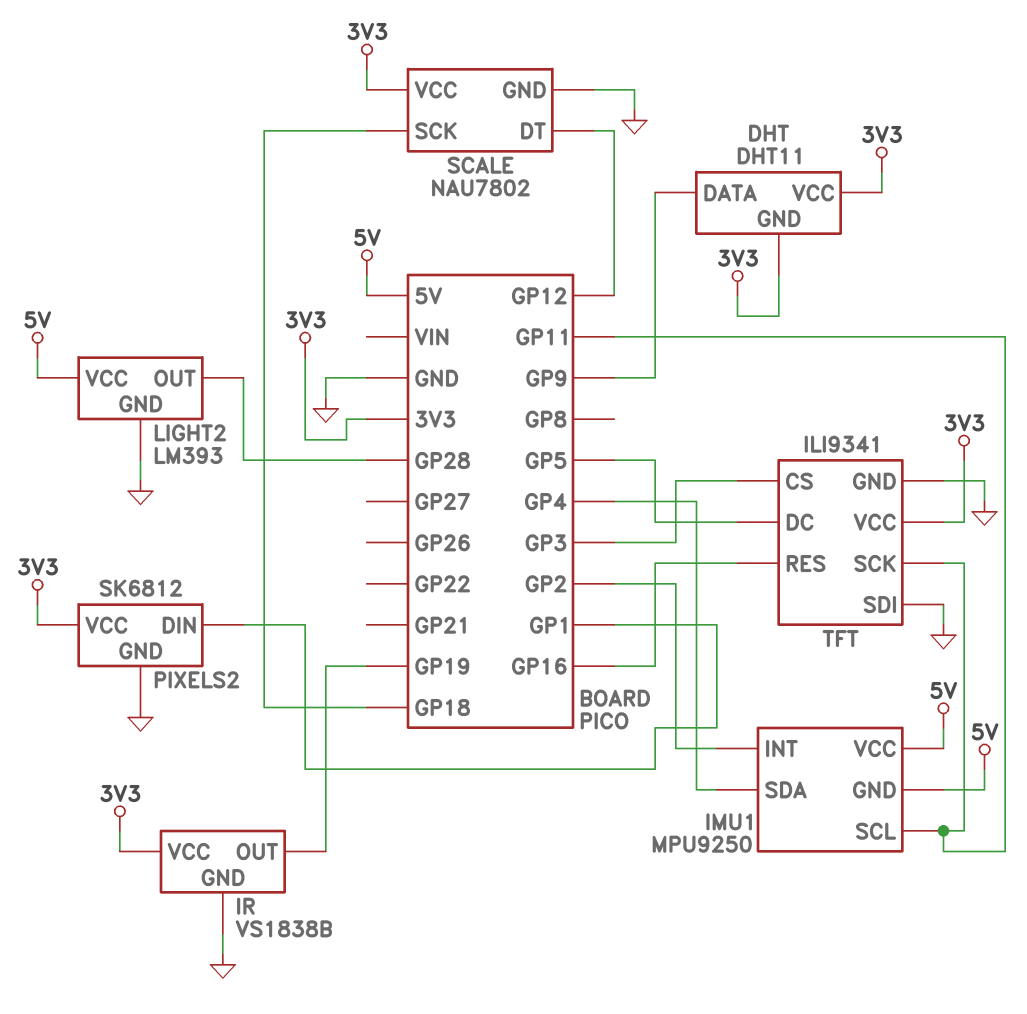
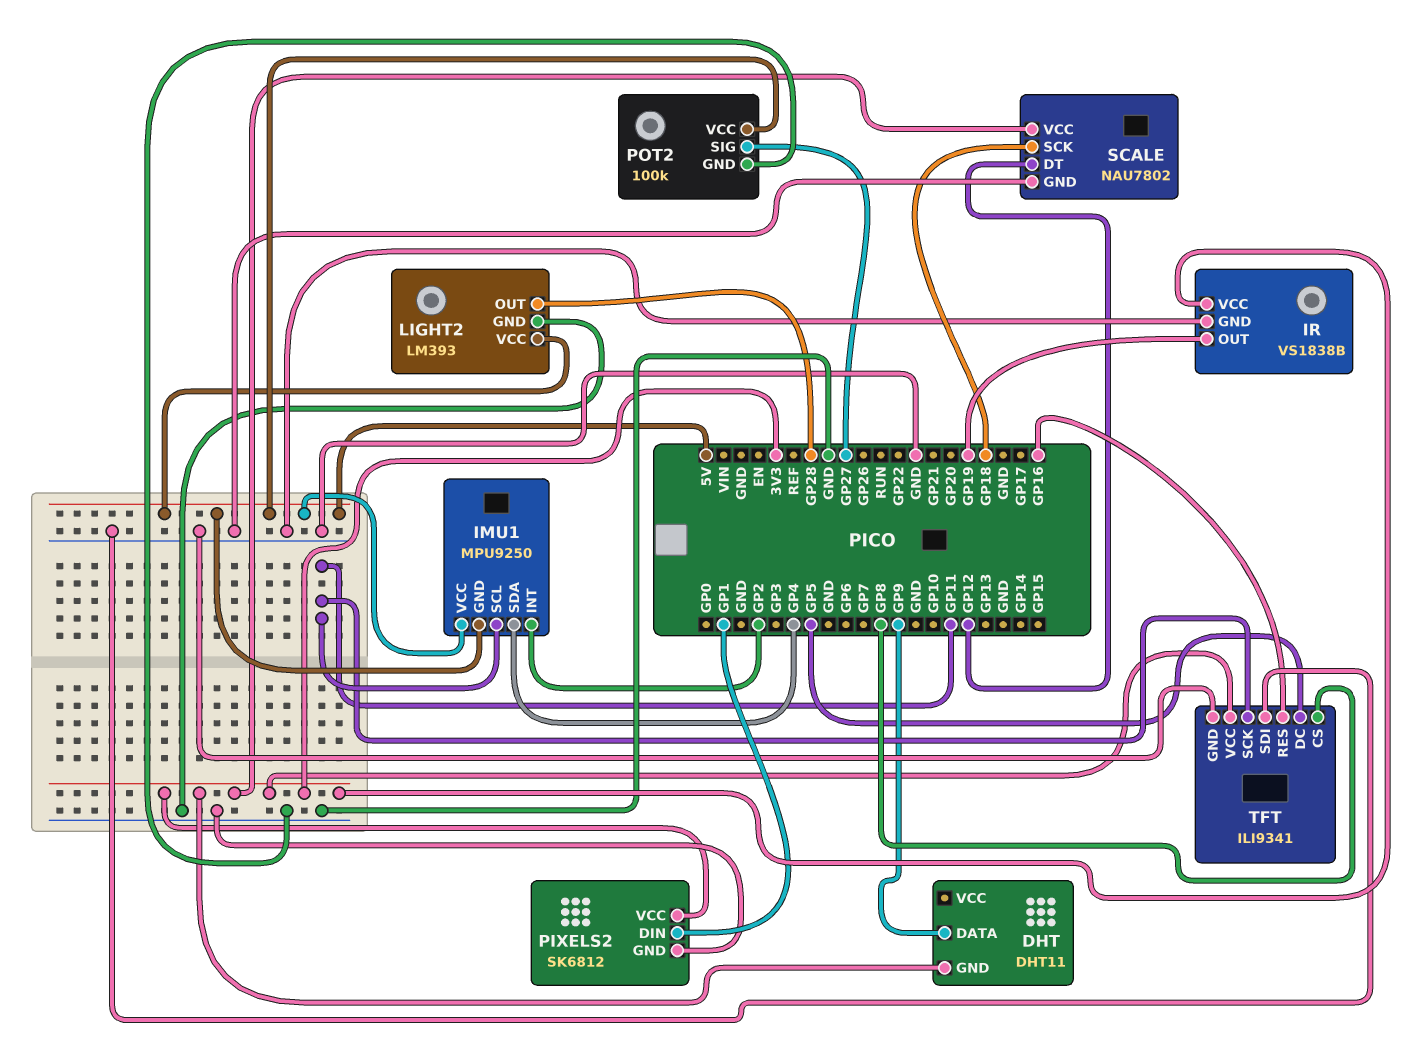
DHT pin VCC: 3V3 -> none
POT2: none -> 100k
POT2 pin GND: none -> GND
POT2 pin SIG: none -> GP27
POT2 pin VCC: none -> 5V
TFT pin CS: GP3 -> GP8

